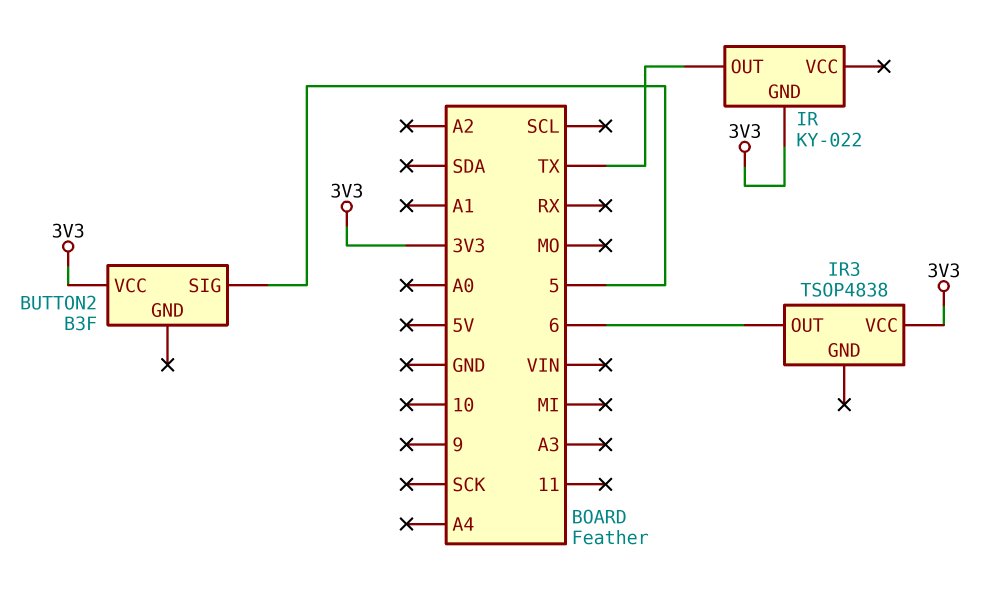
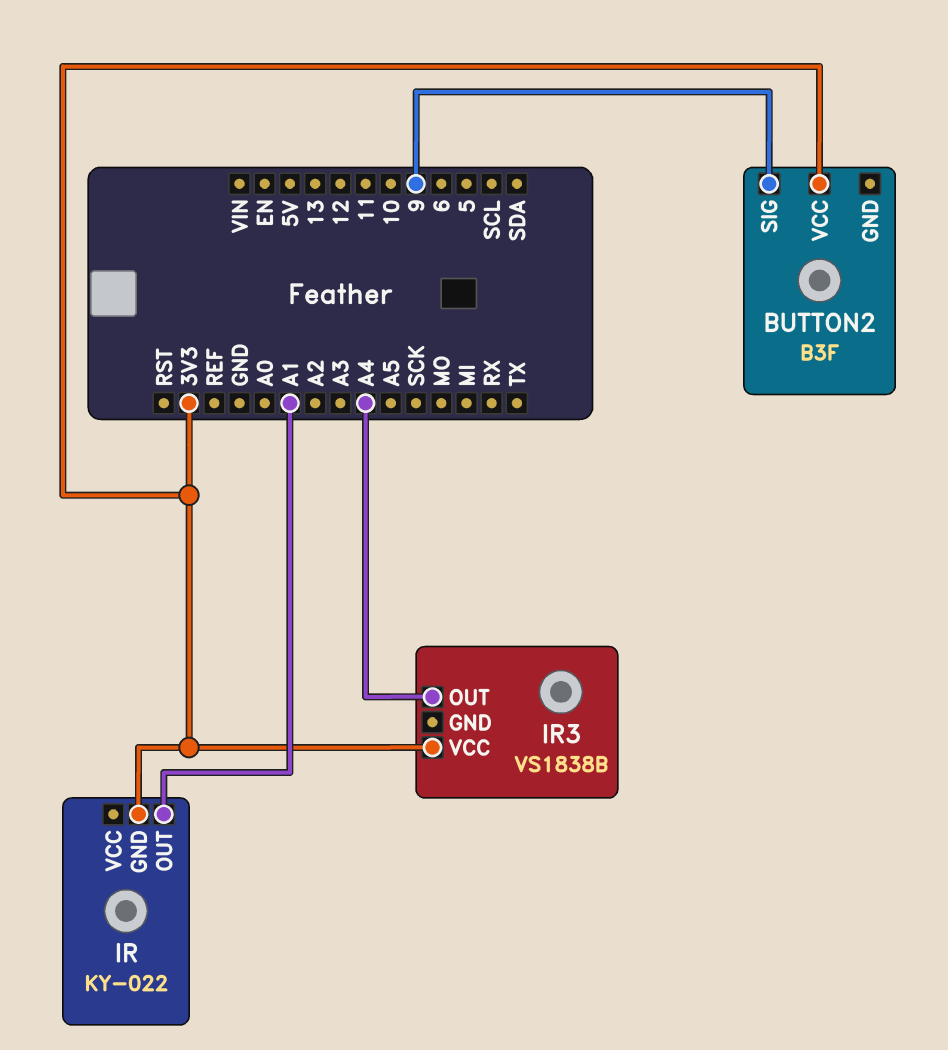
BUTTON2 pin SIG: 5 -> 9
IR pin OUT: TX -> A1
IR3: TSOP4838 -> VS1838B
IR3 pin OUT: 6 -> A4

